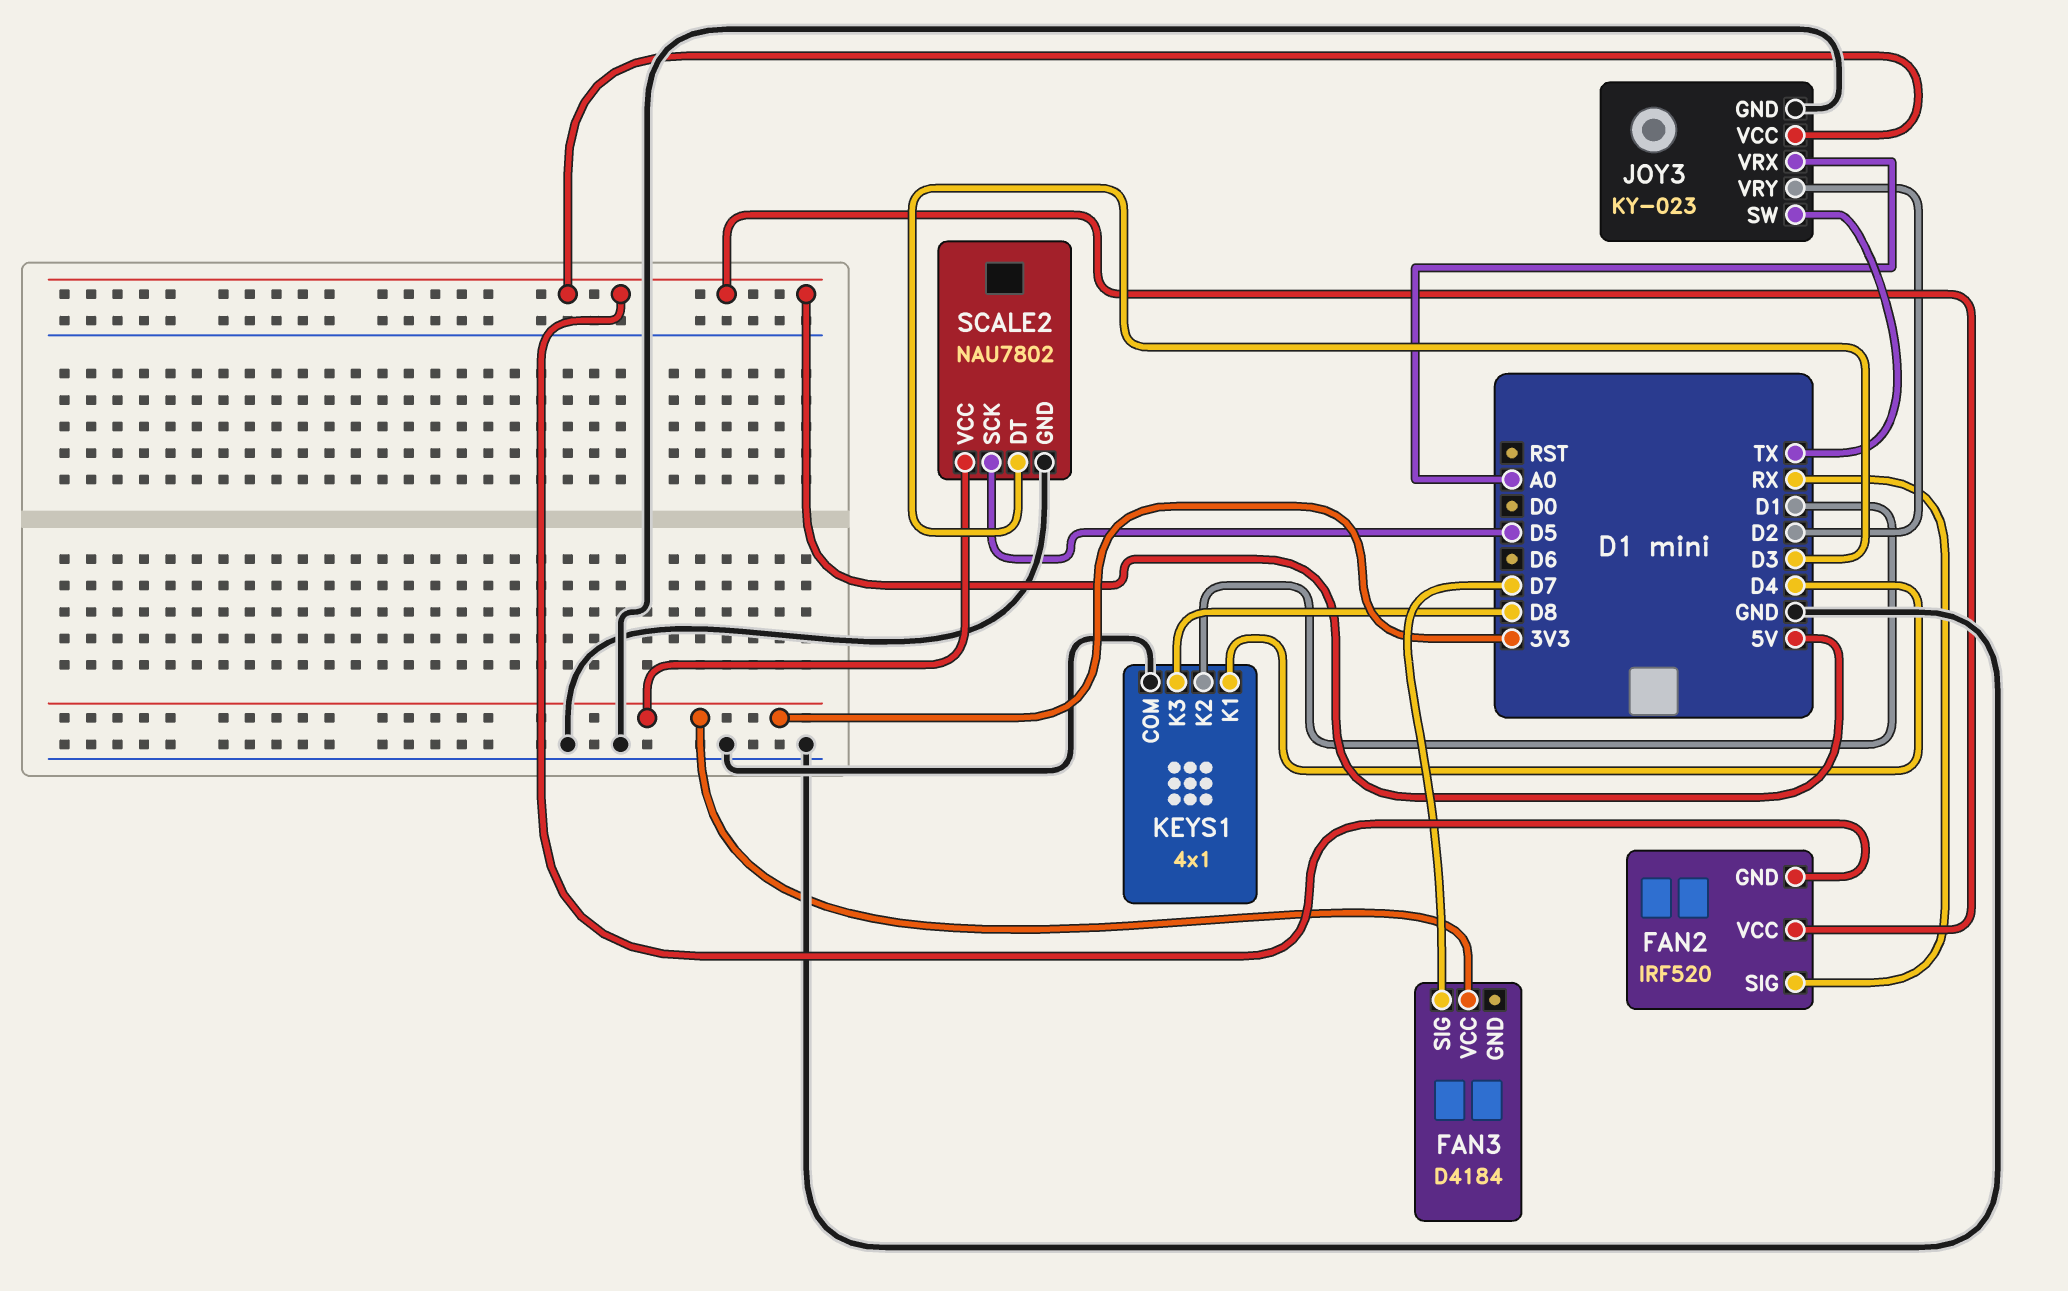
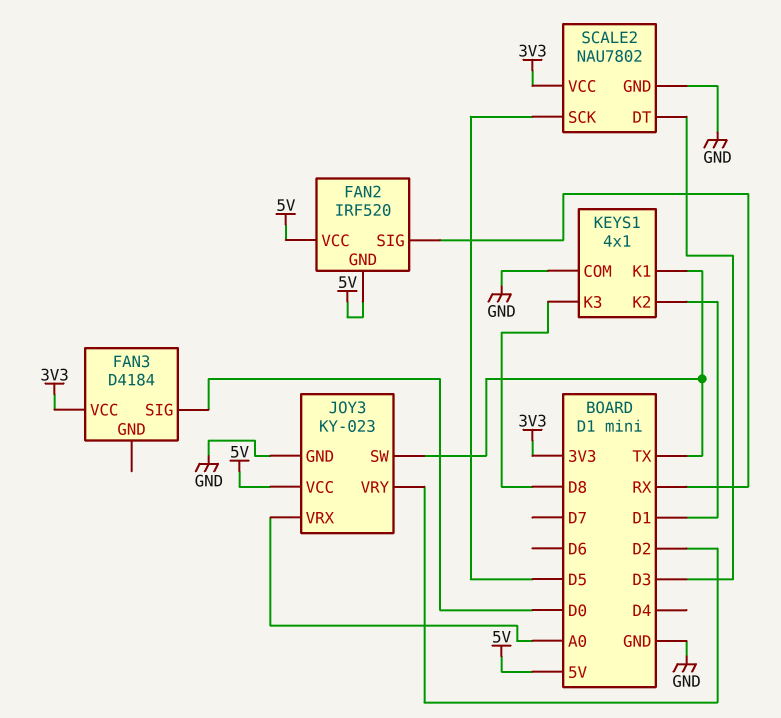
FAN3 pin SIG: D7 -> D0
KEYS1 pin K1: D4 -> TX

